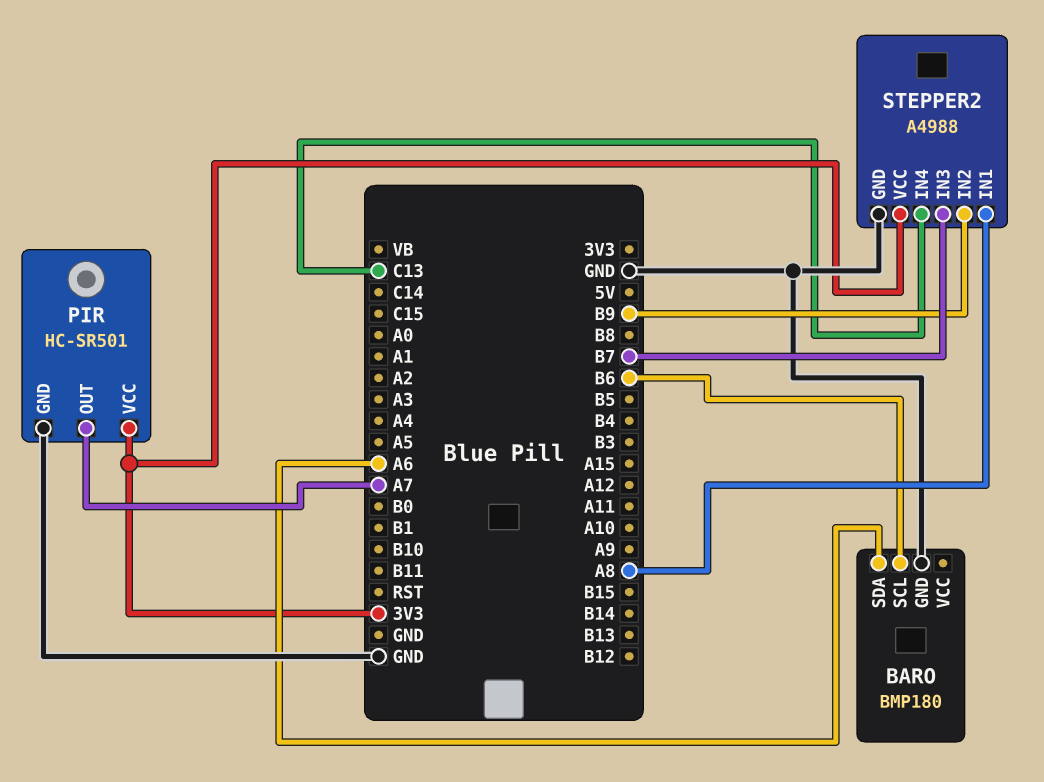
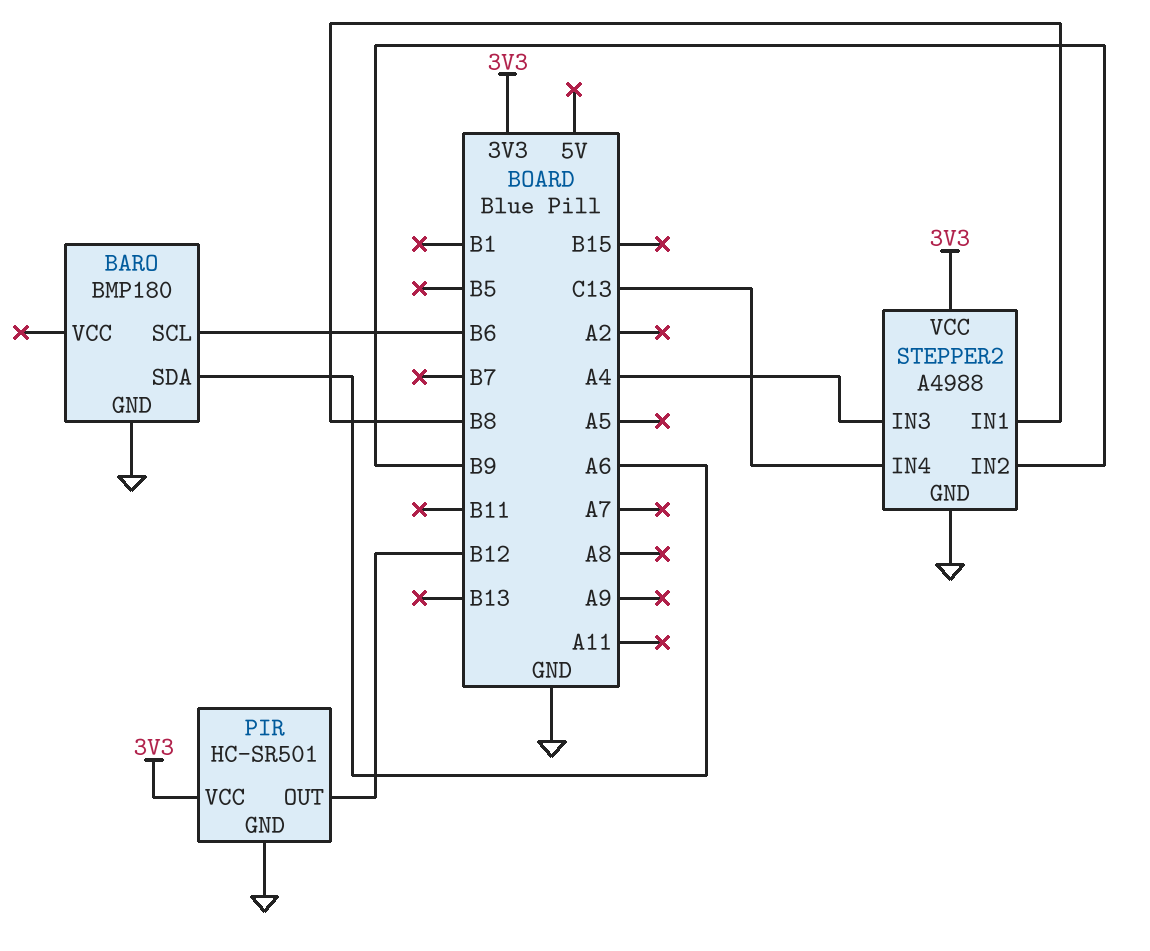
PIR pin OUT: A7 -> B12
STEPPER2 pin IN1: A8 -> B8
STEPPER2 pin IN3: B7 -> A4

